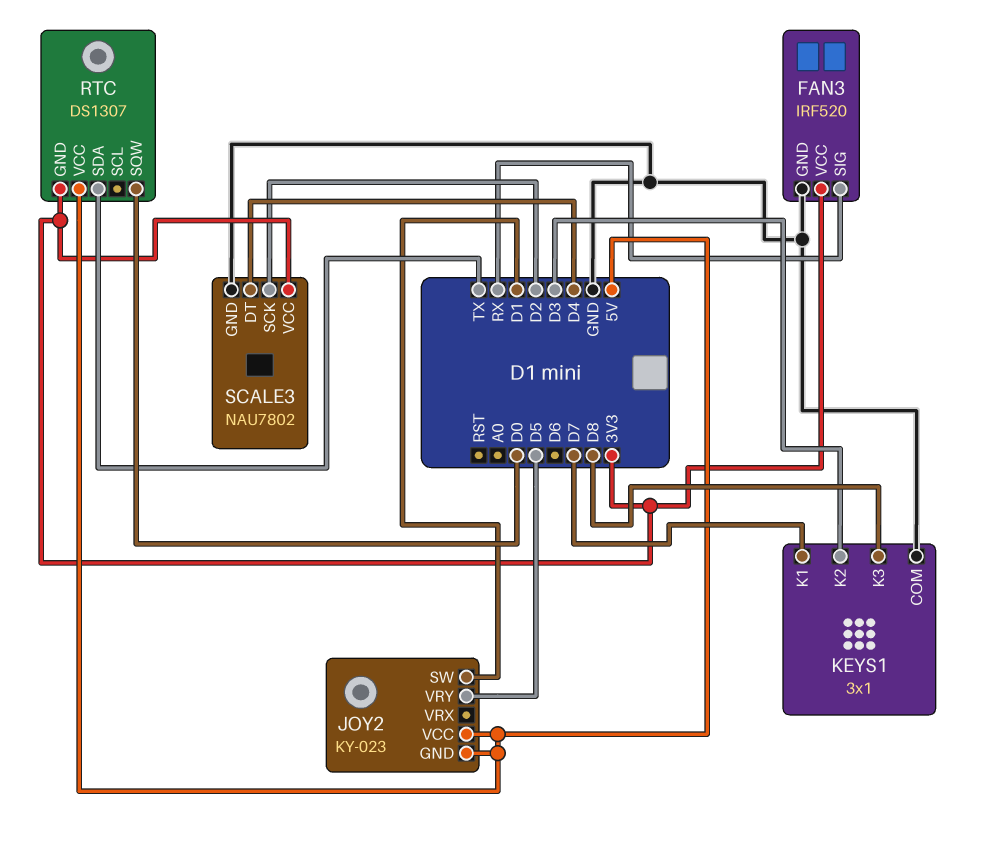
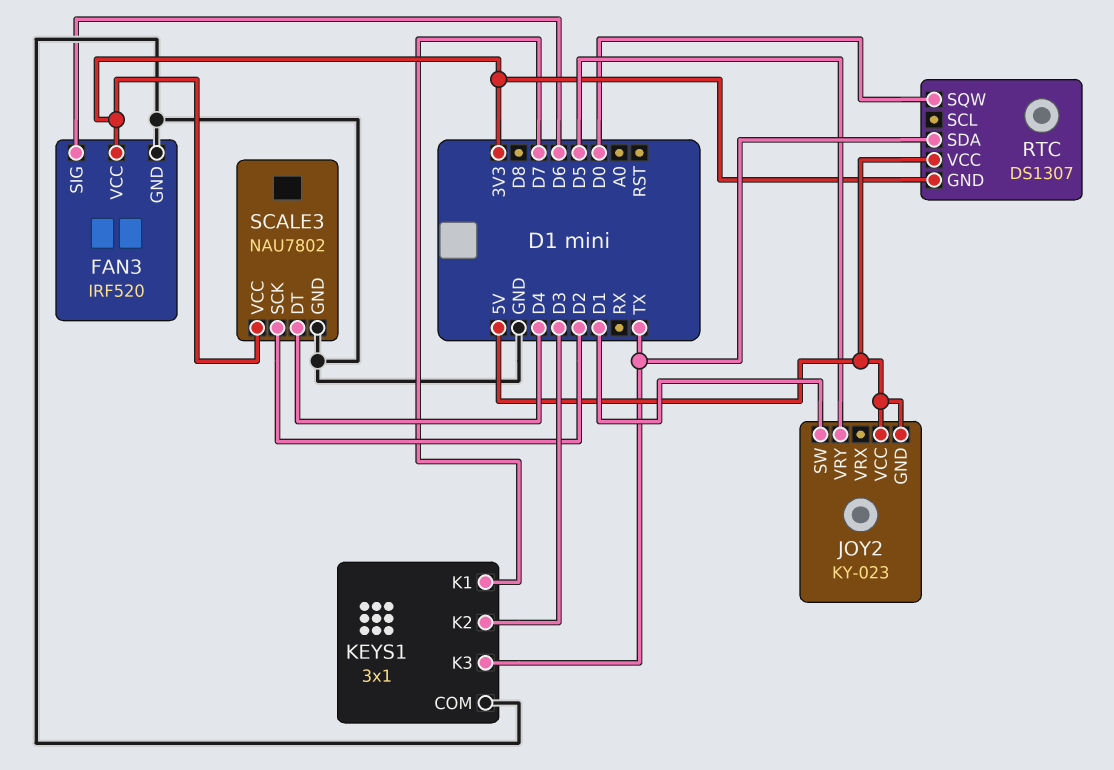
FAN3 pin SIG: RX -> D6
KEYS1 pin K3: D8 -> TX

